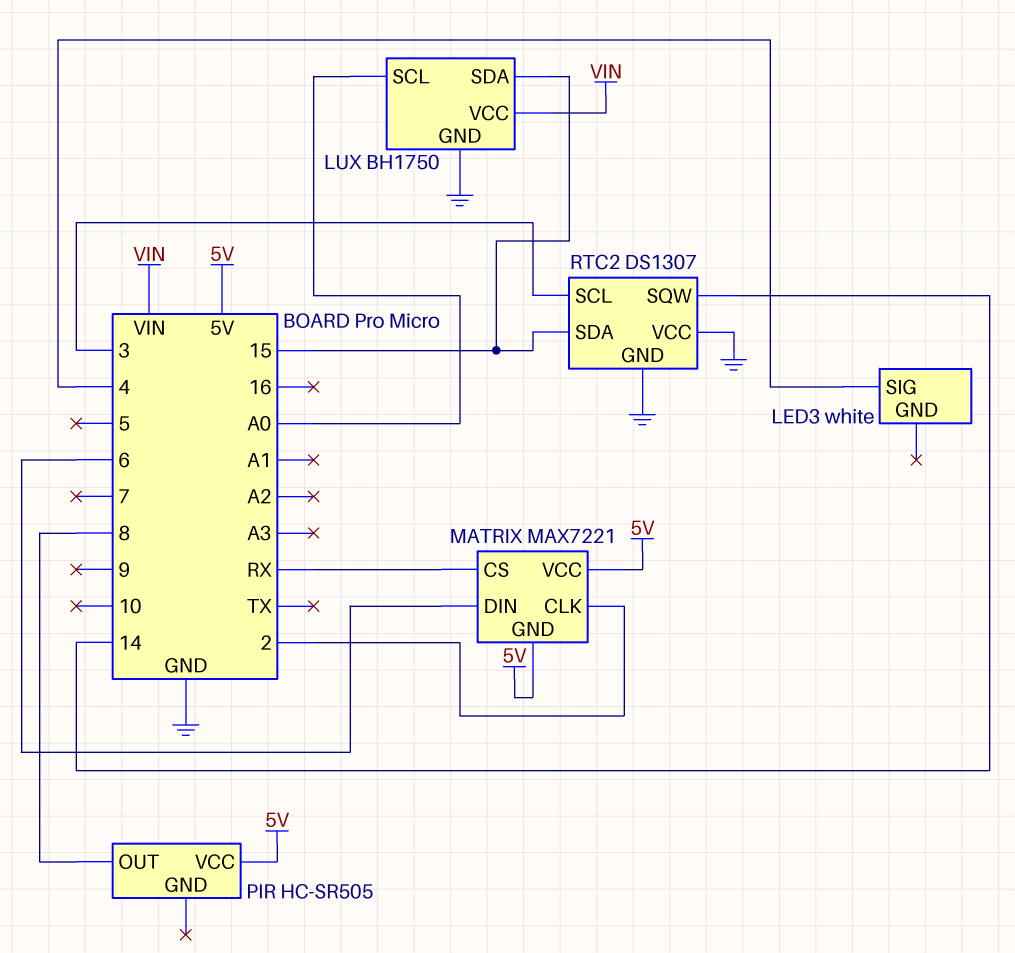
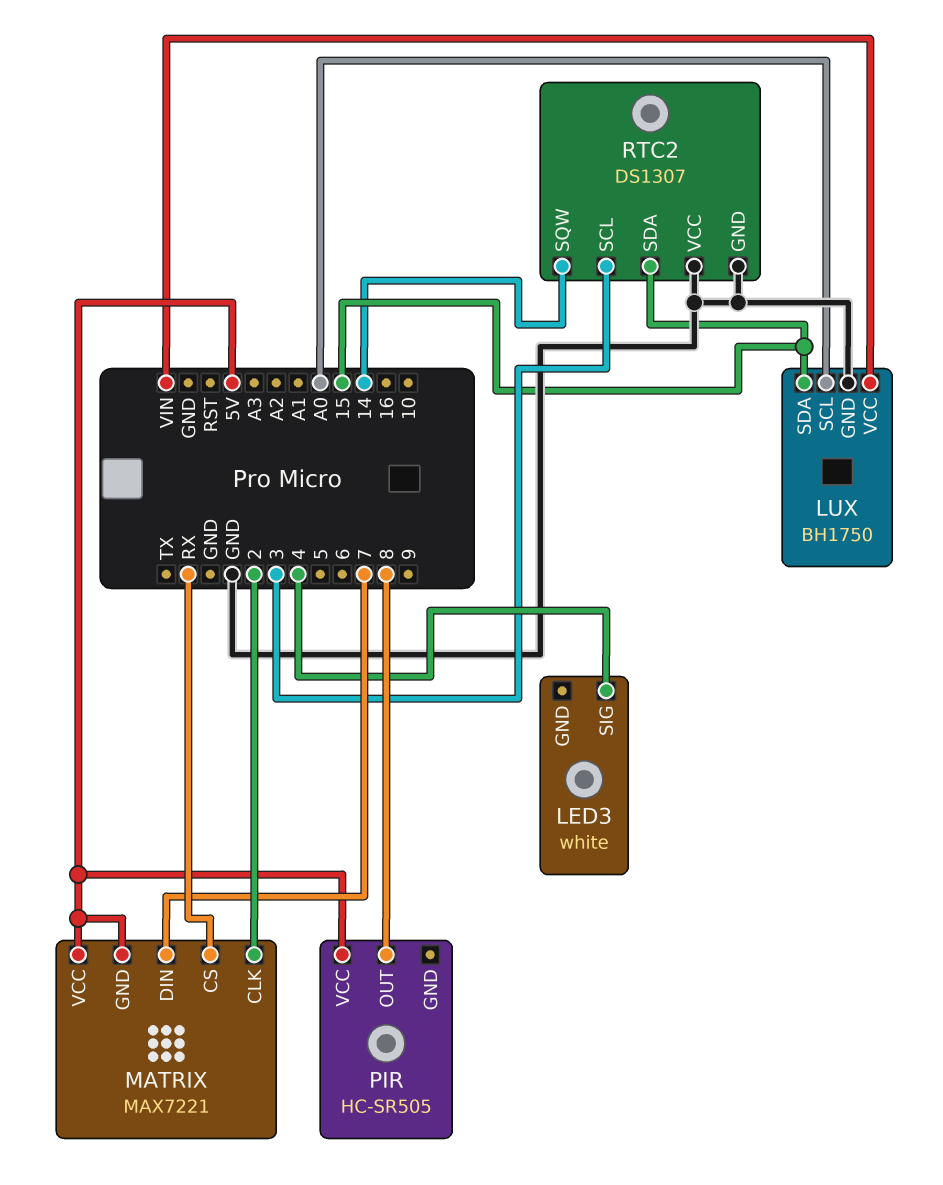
MATRIX pin DIN: 6 -> 7

